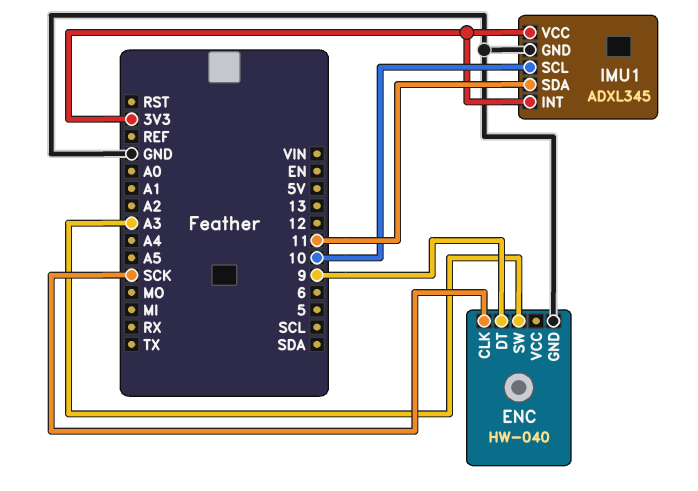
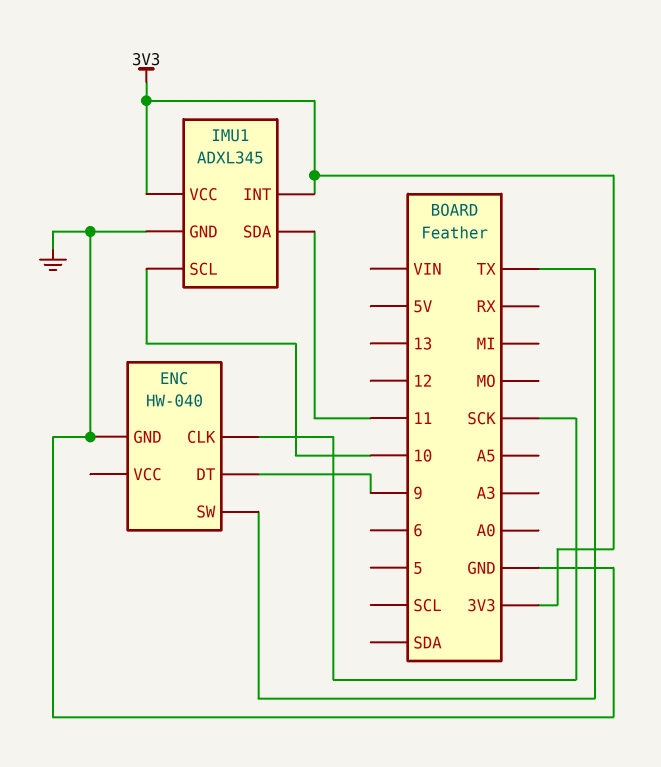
ENC pin SW: A3 -> TX

